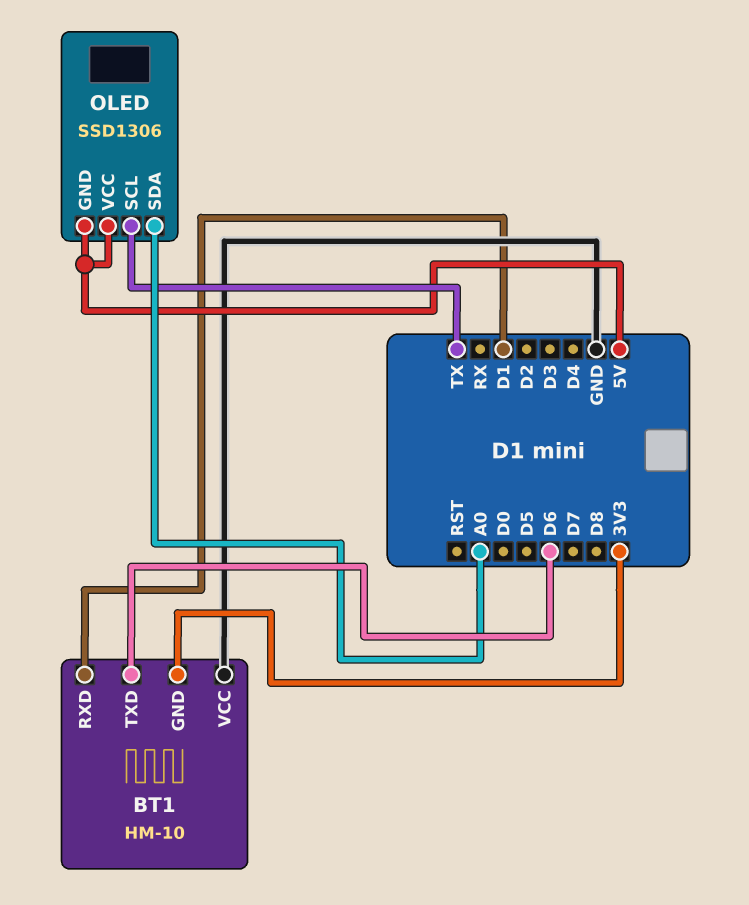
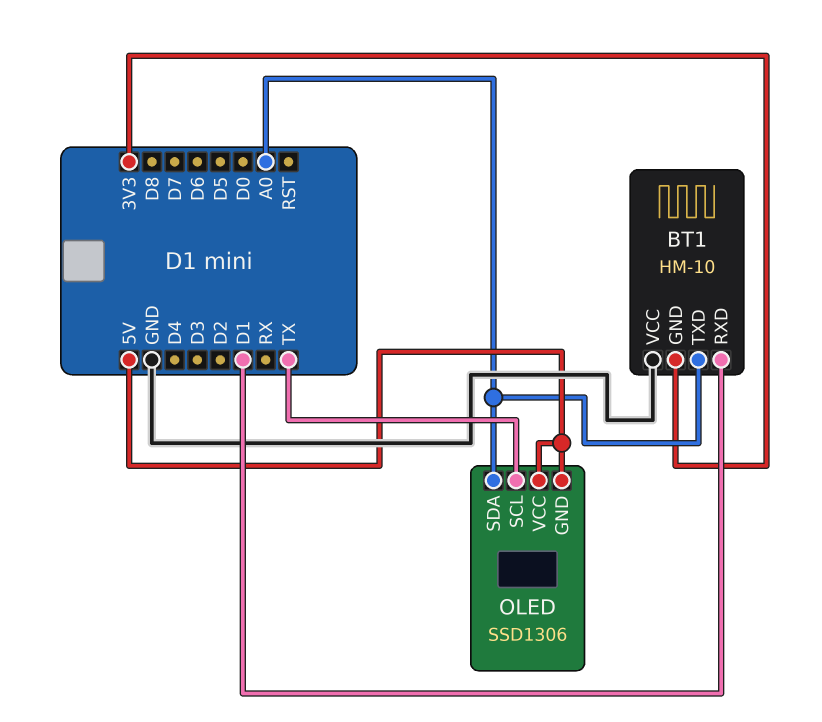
BT1 pin TXD: D6 -> A0

